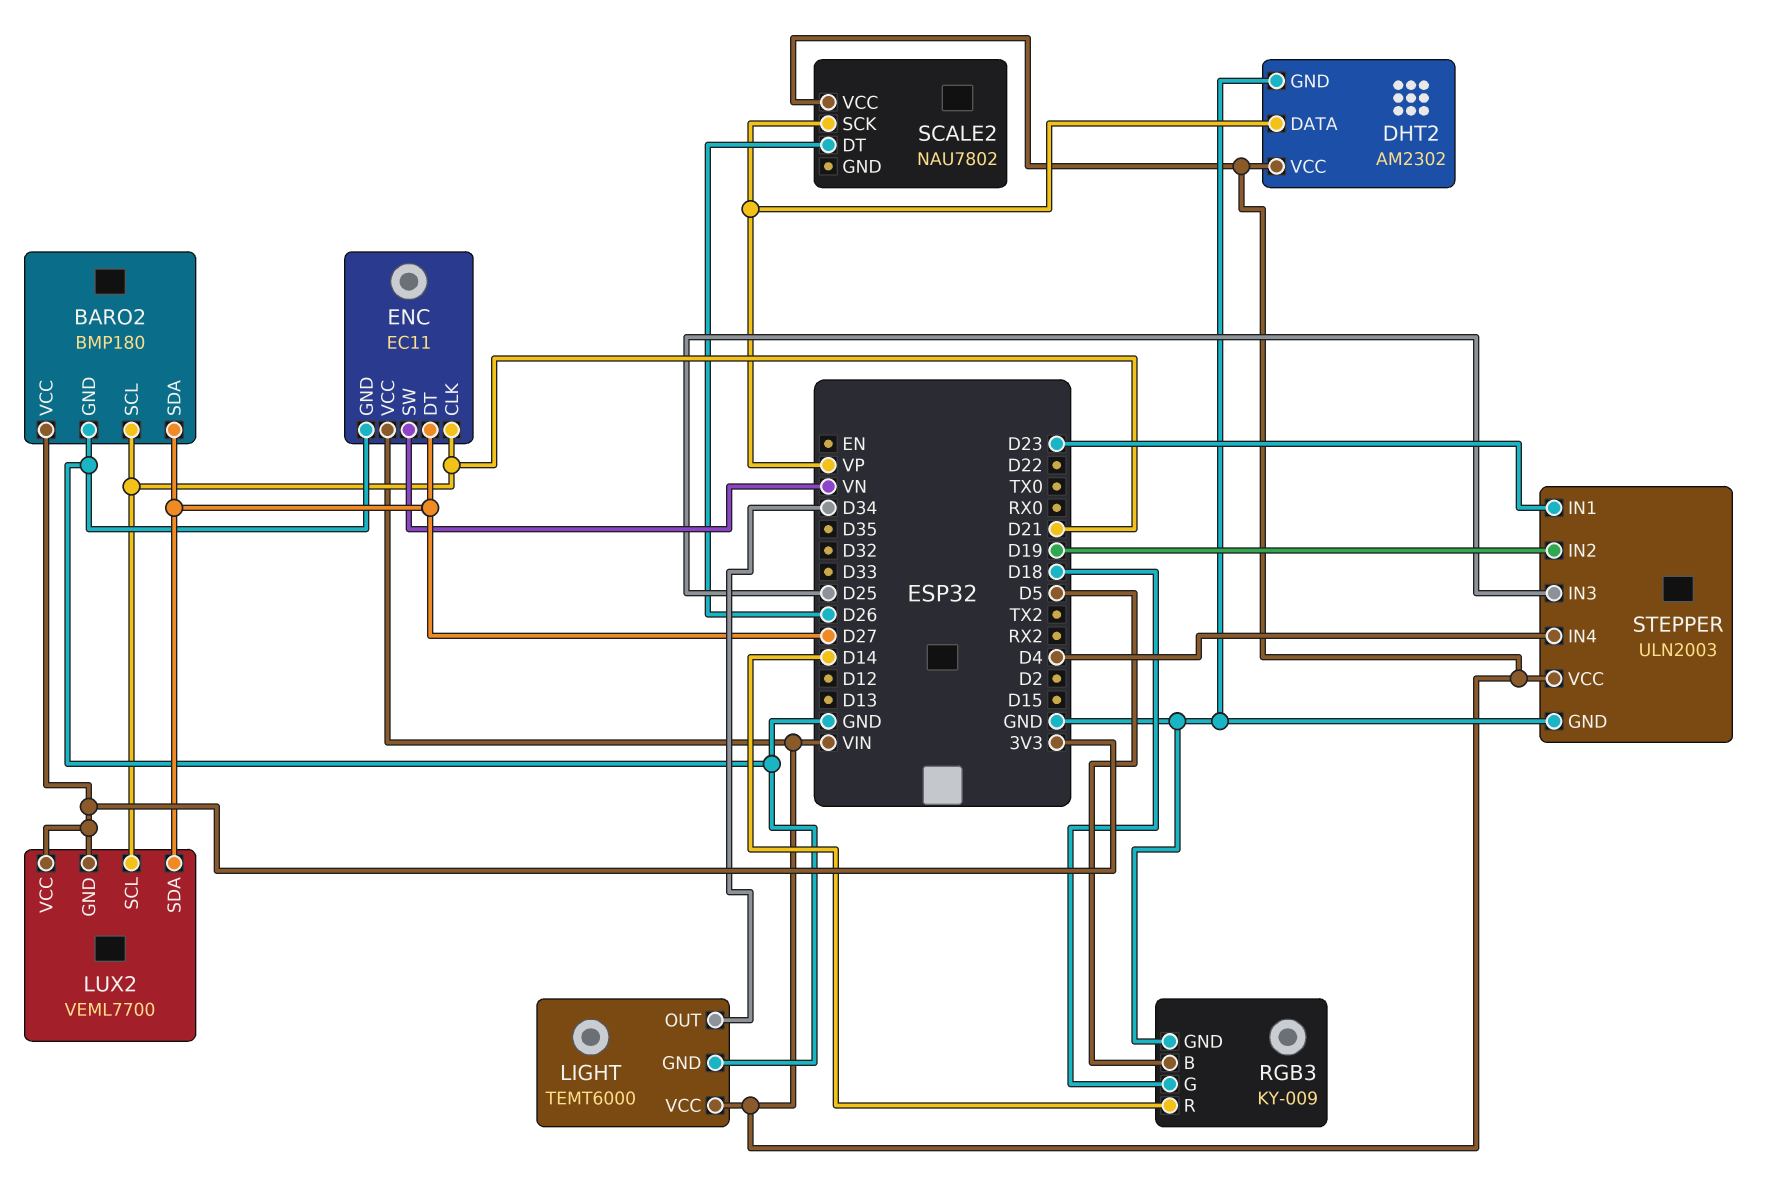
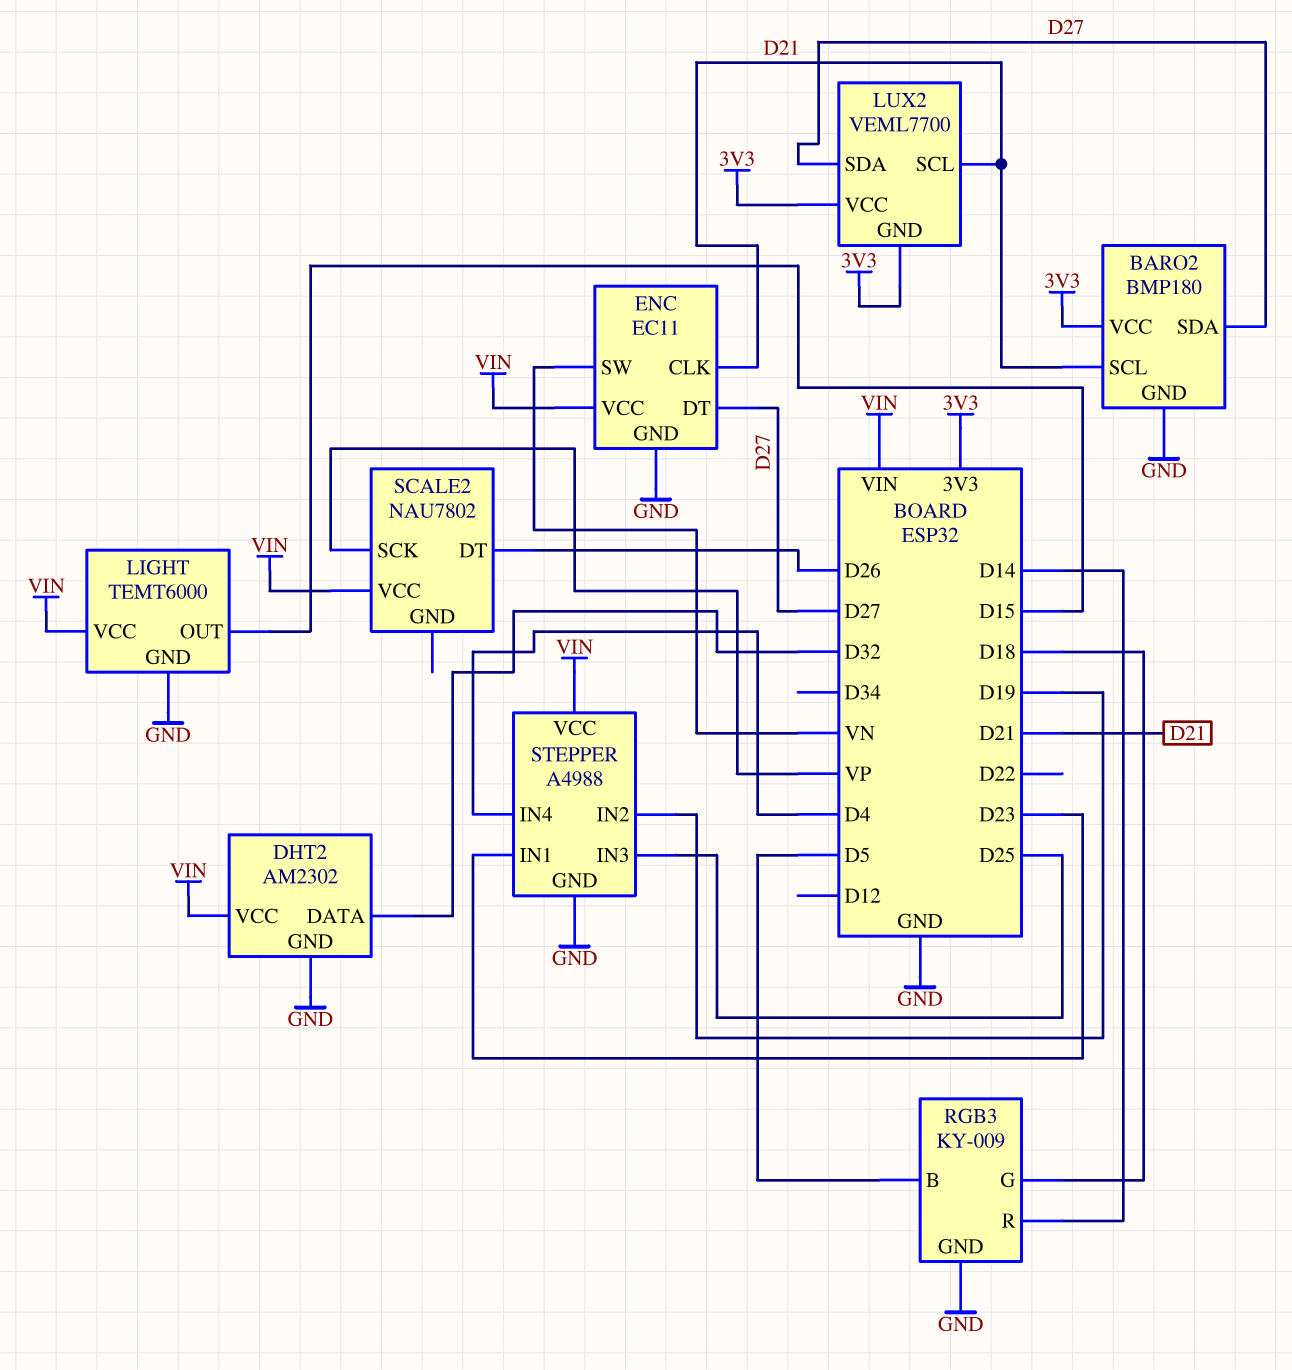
DHT2 pin DATA: VP -> D32
LIGHT pin OUT: D34 -> D15
STEPPER: ULN2003 -> A4988

